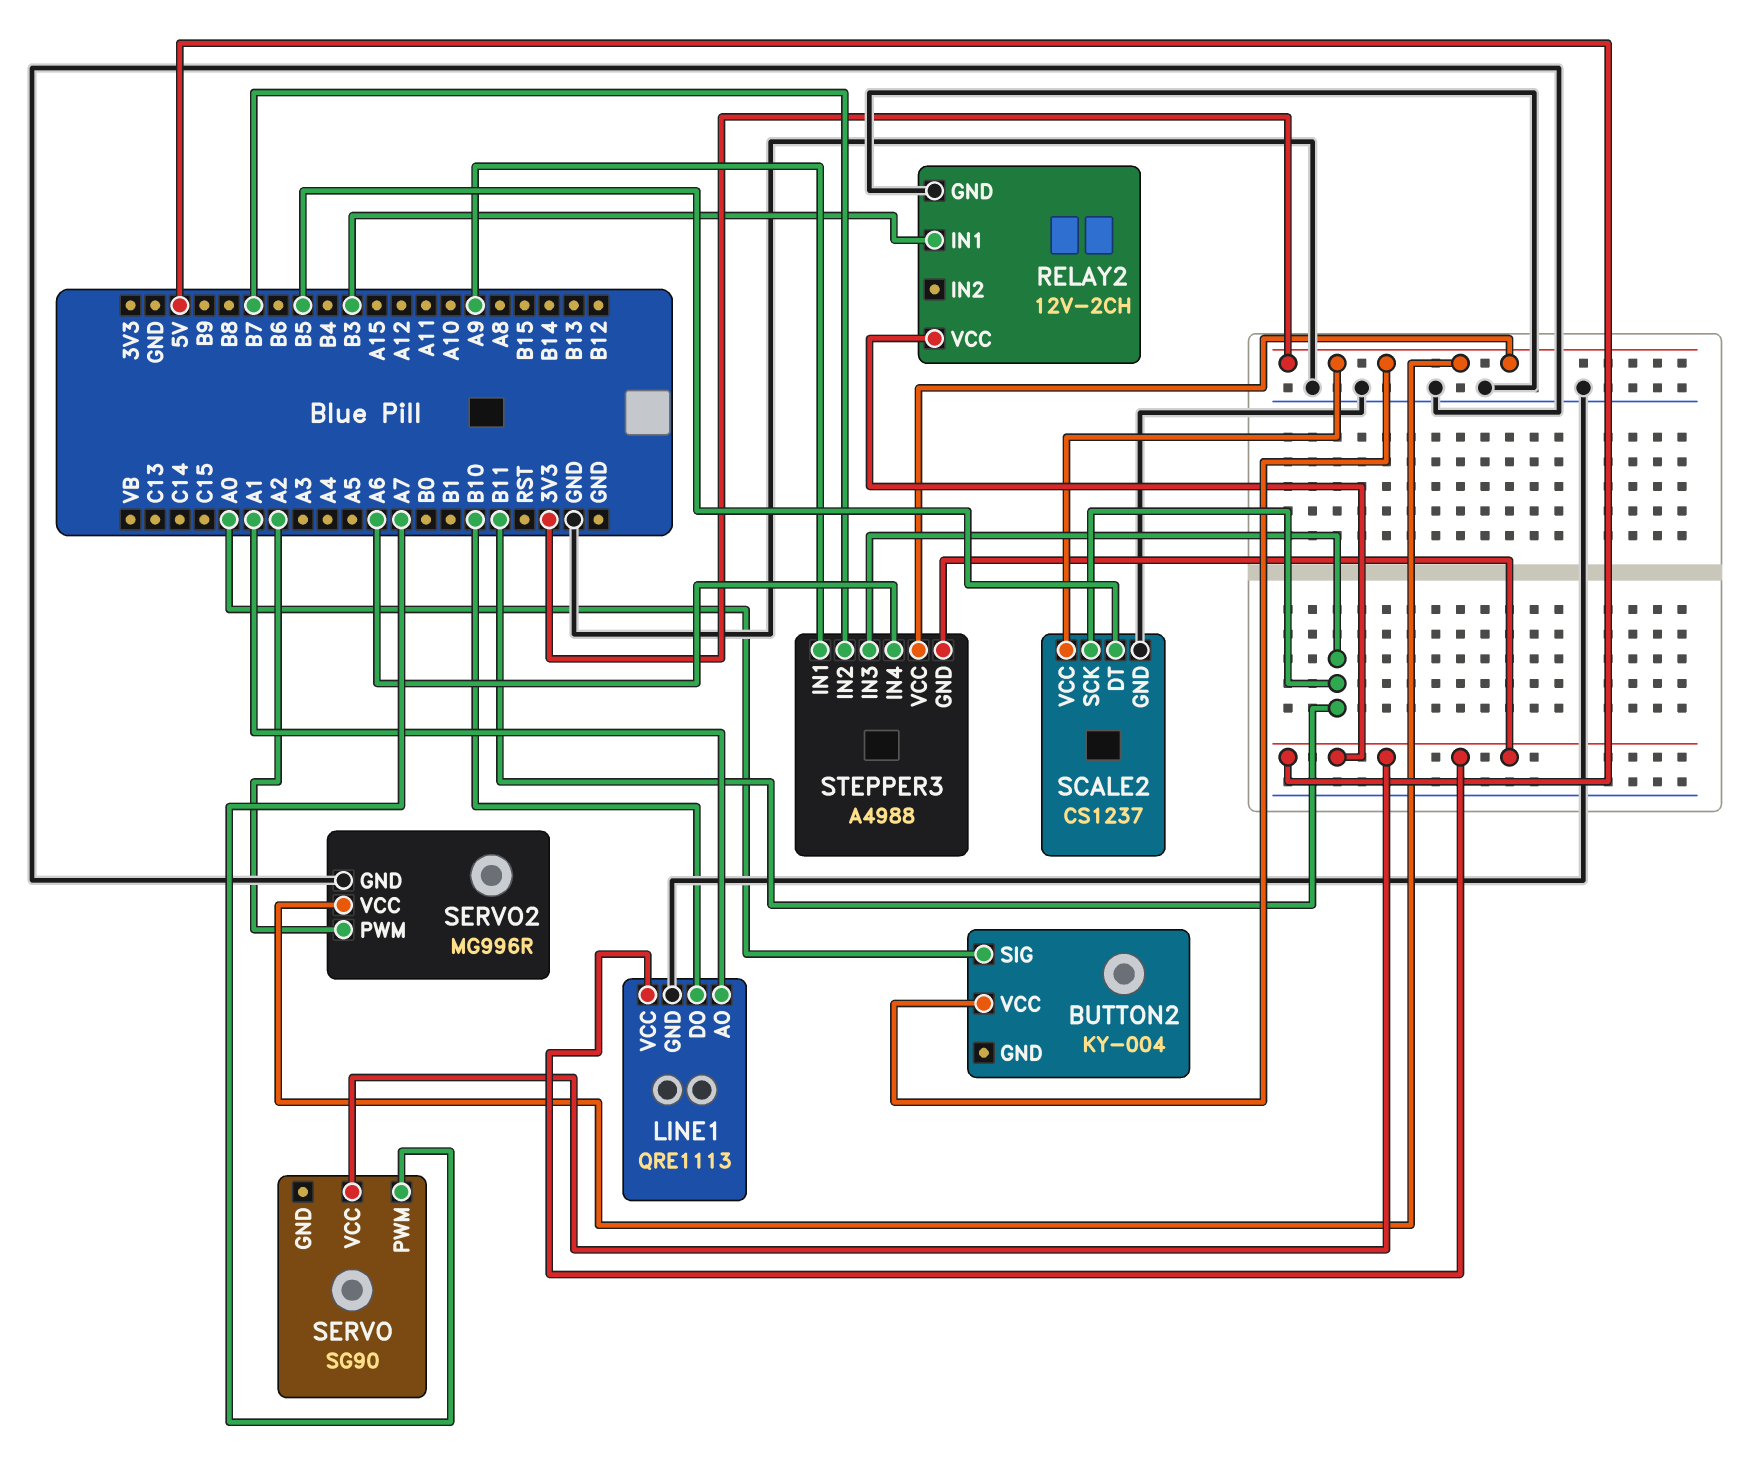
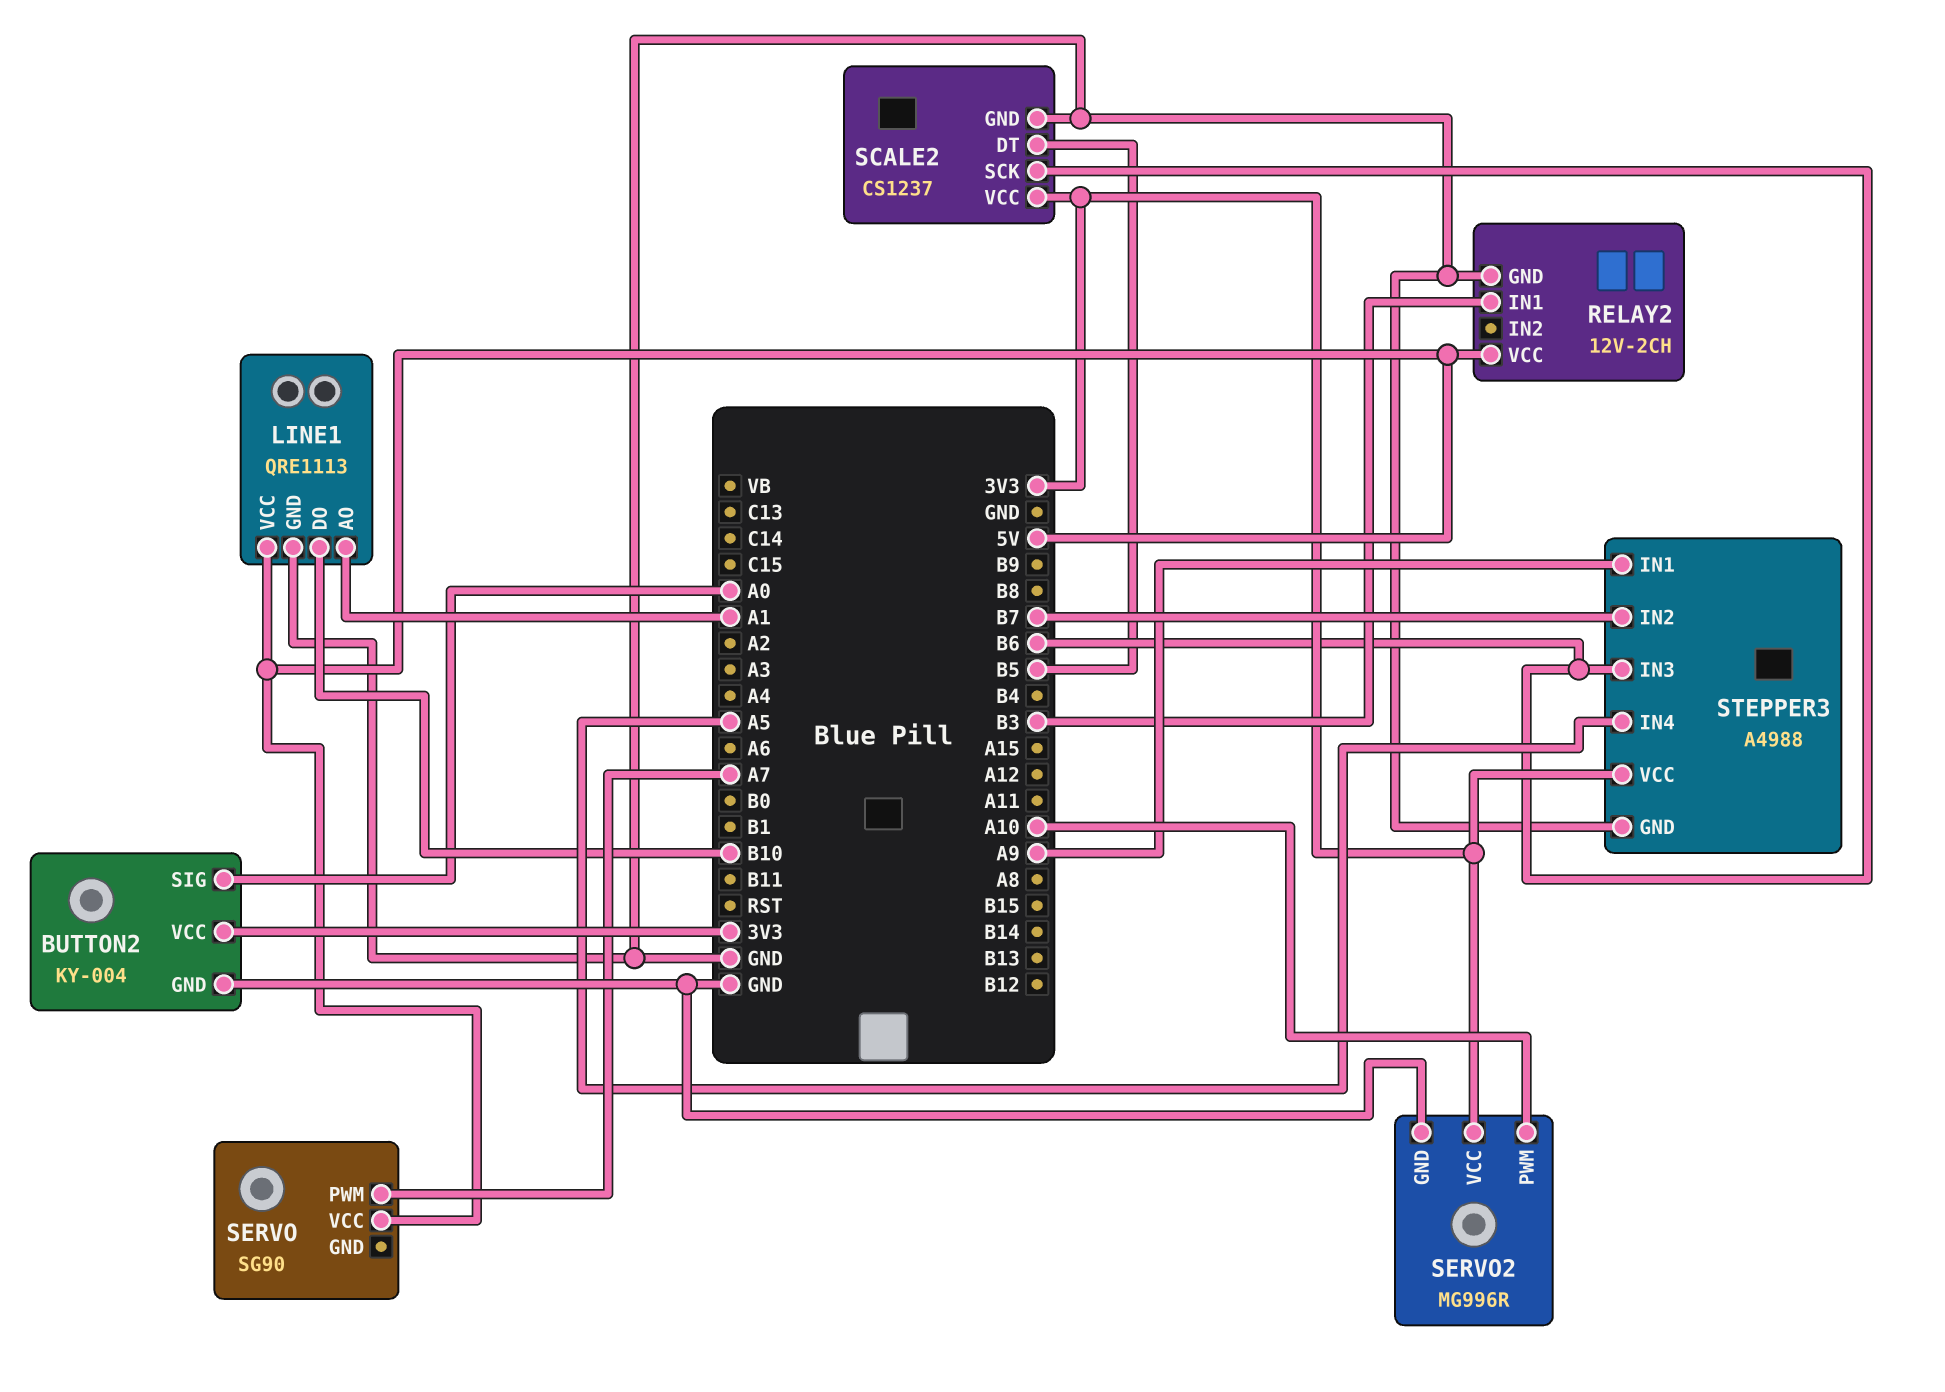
BUTTON2 pin GND: none -> GND
SCALE2 pin SCK: B11 -> B6
SERVO2 pin PWM: A2 -> A10
STEPPER3 pin GND: 5V -> GND
STEPPER3 pin IN3: B11 -> B6
STEPPER3 pin IN4: A6 -> A5

